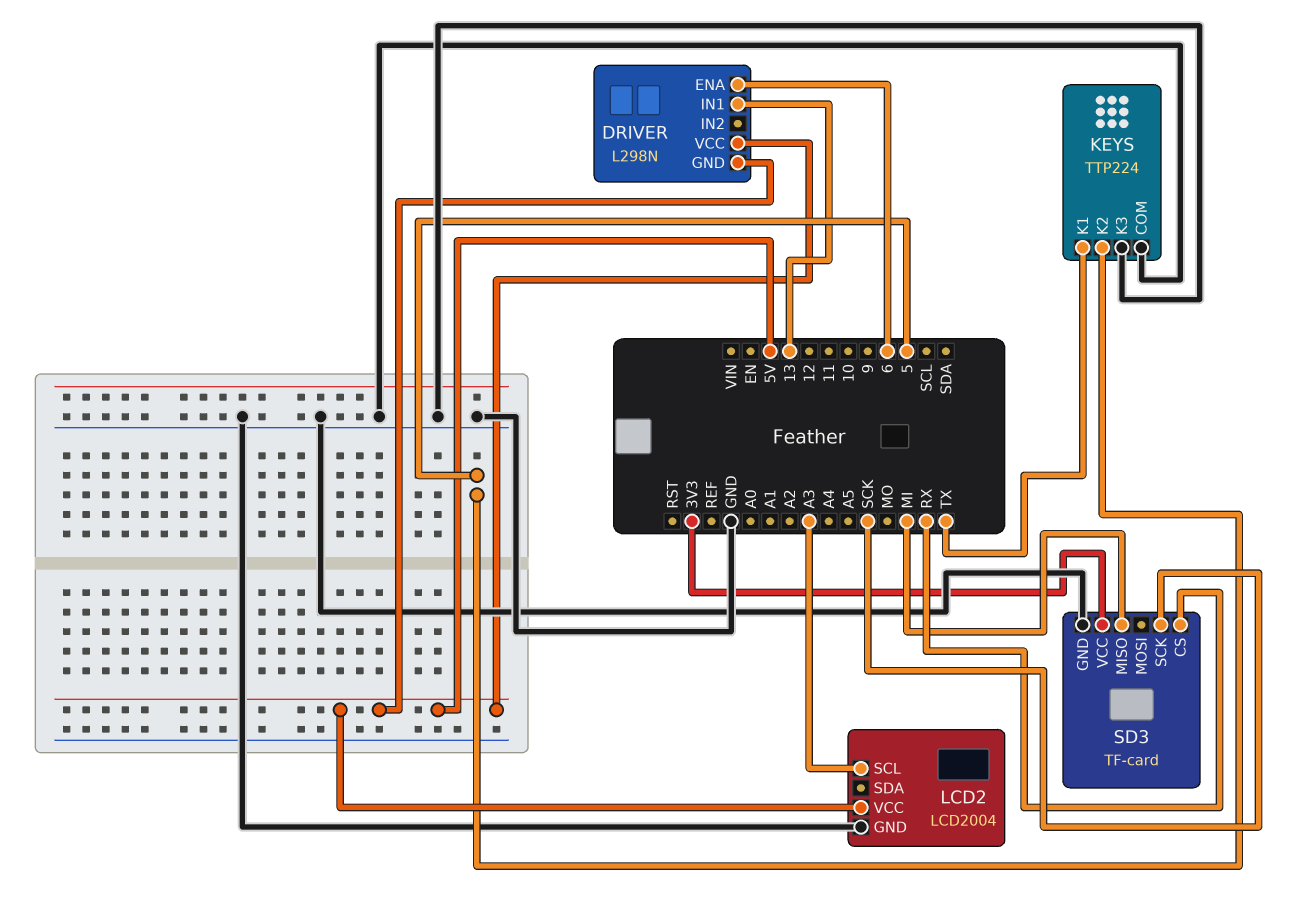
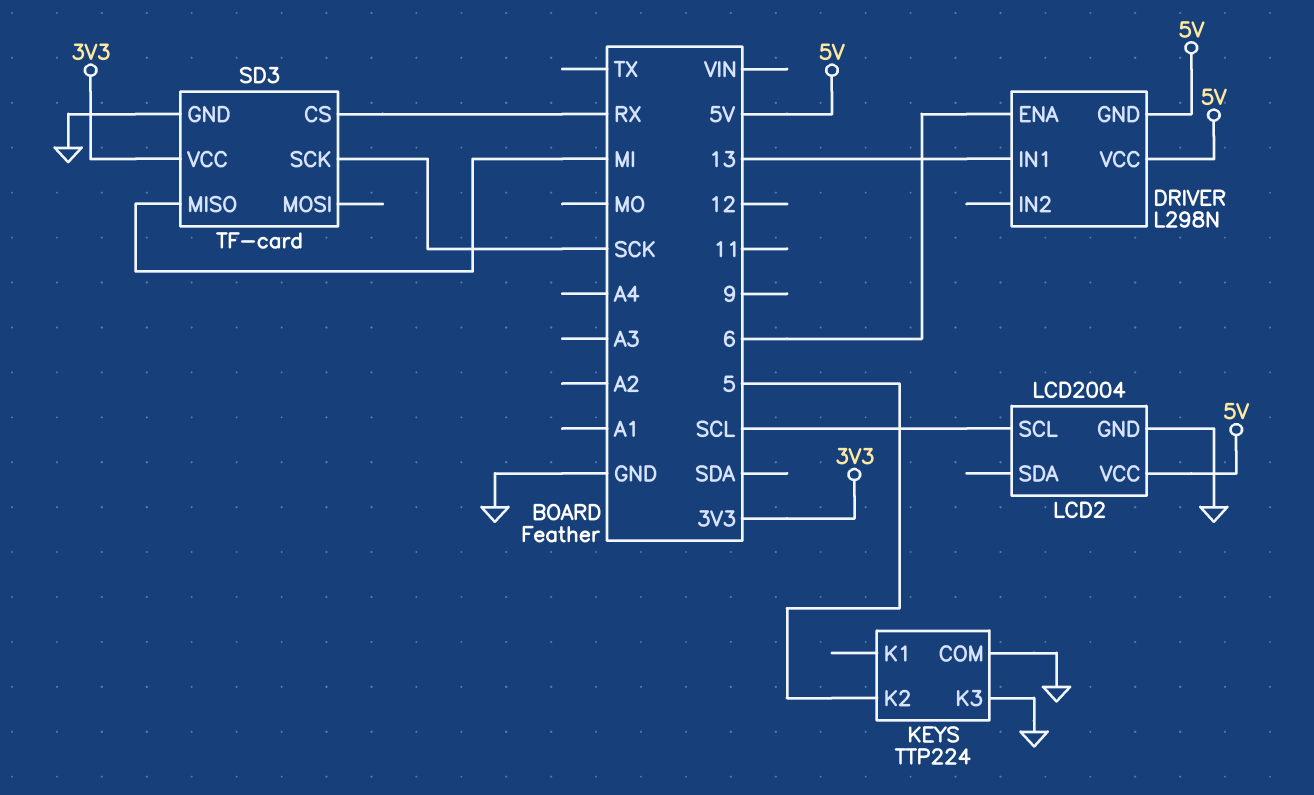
KEYS pin K1: TX -> none
LCD2 pin SCL: A3 -> SCL

